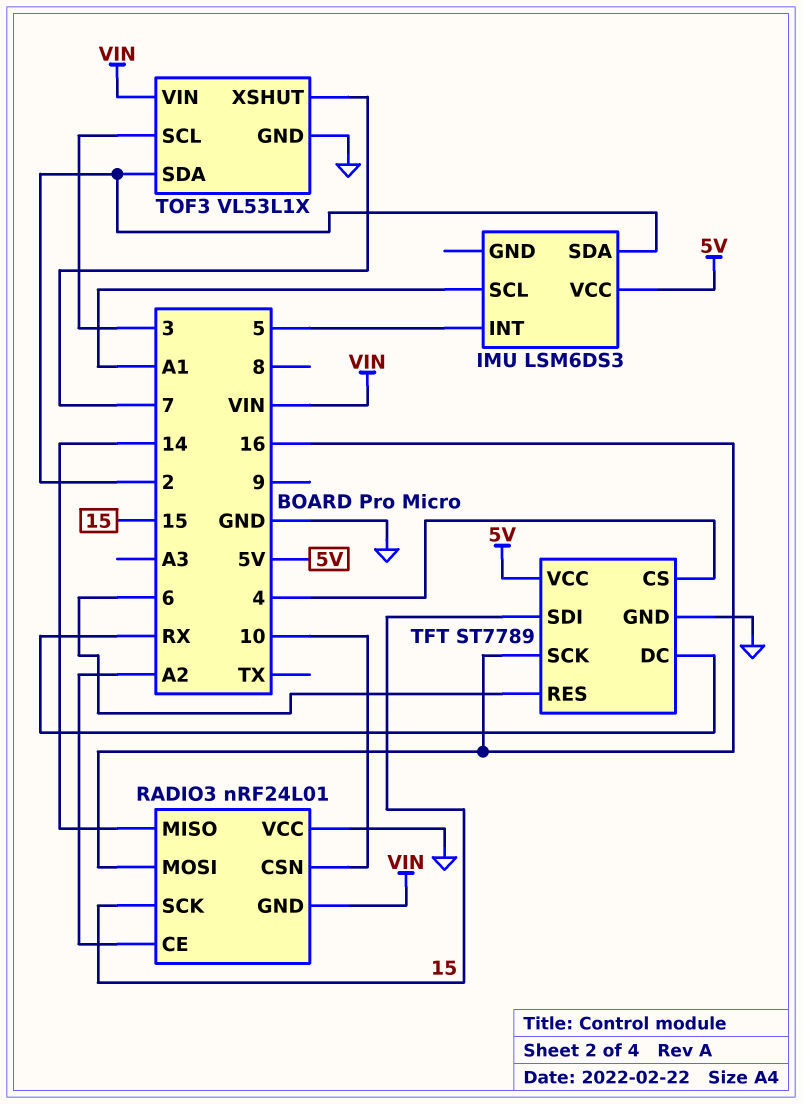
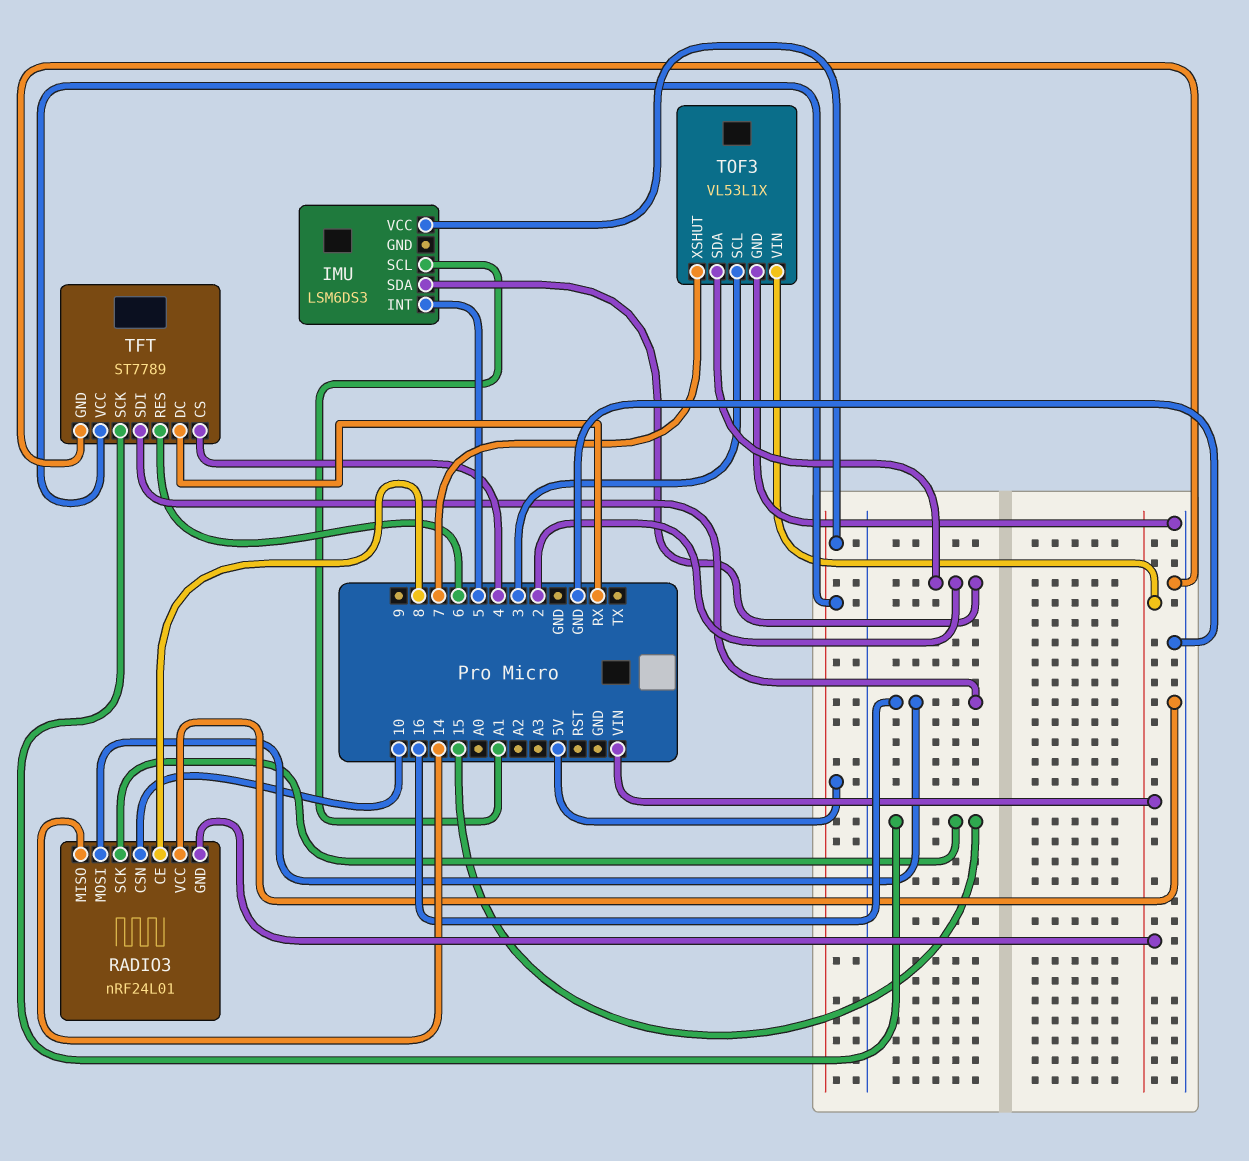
RADIO3 pin CE: A2 -> 8
TFT pin SCK: 16 -> 15
TFT pin SDI: 15 -> 16

